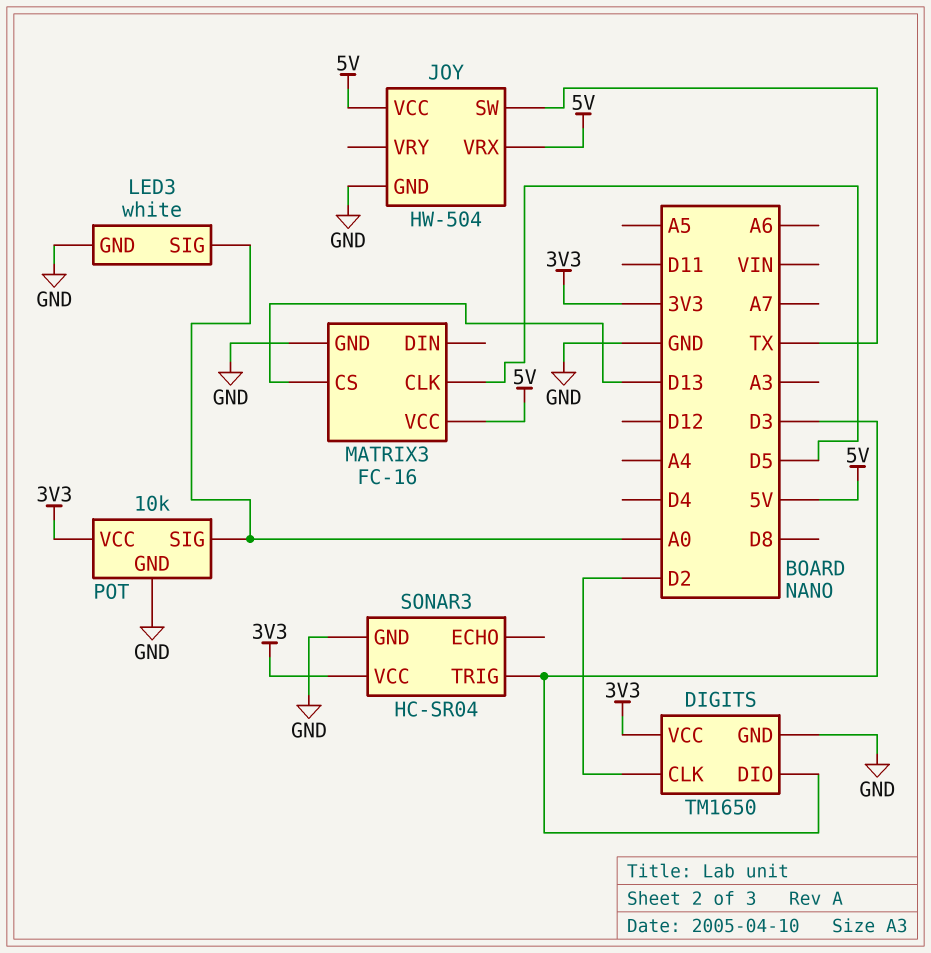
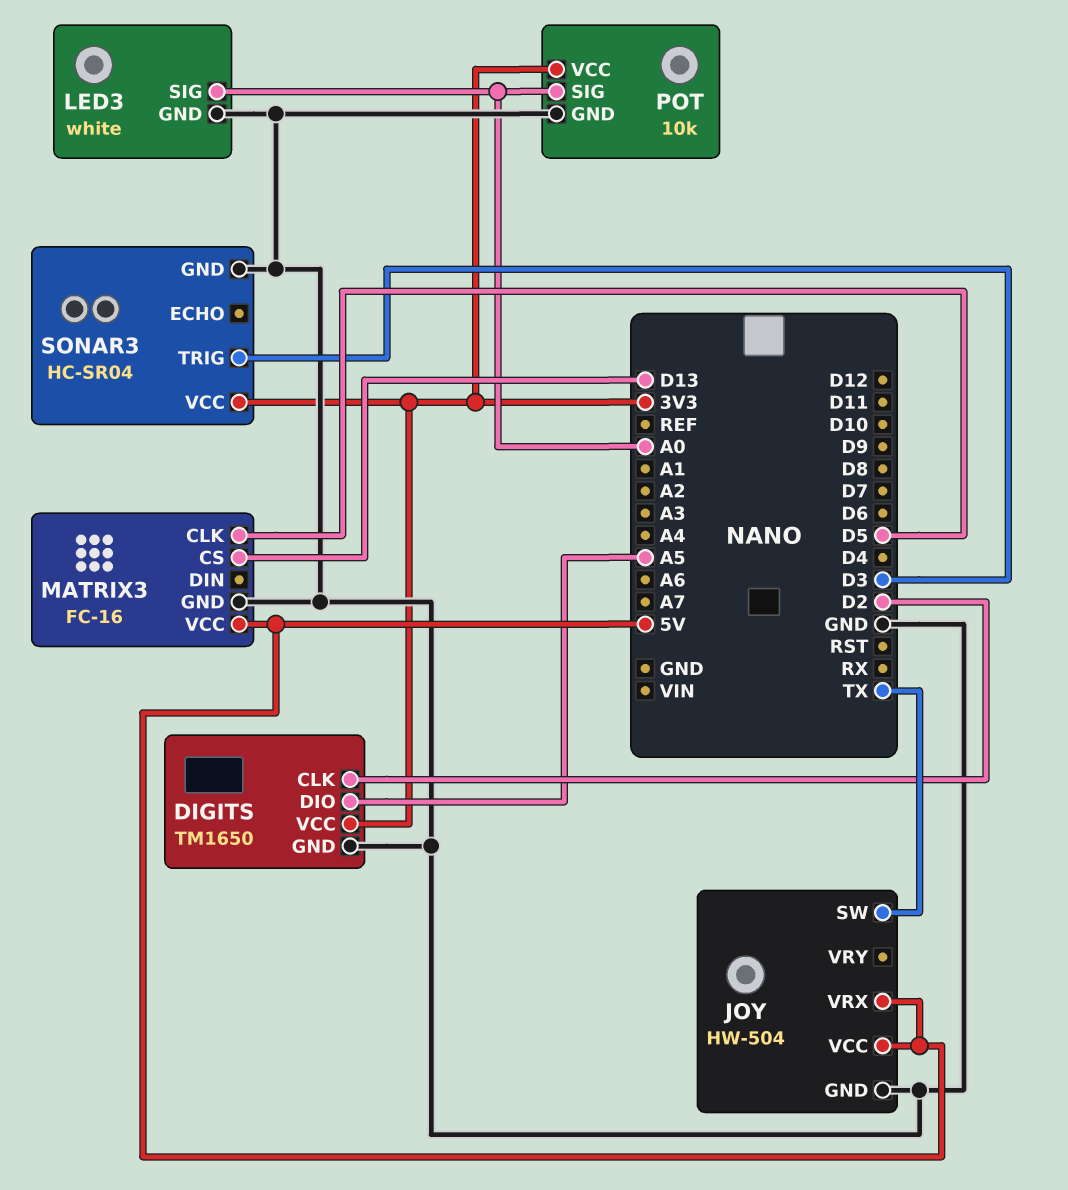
DIGITS pin DIO: D3 -> A5

